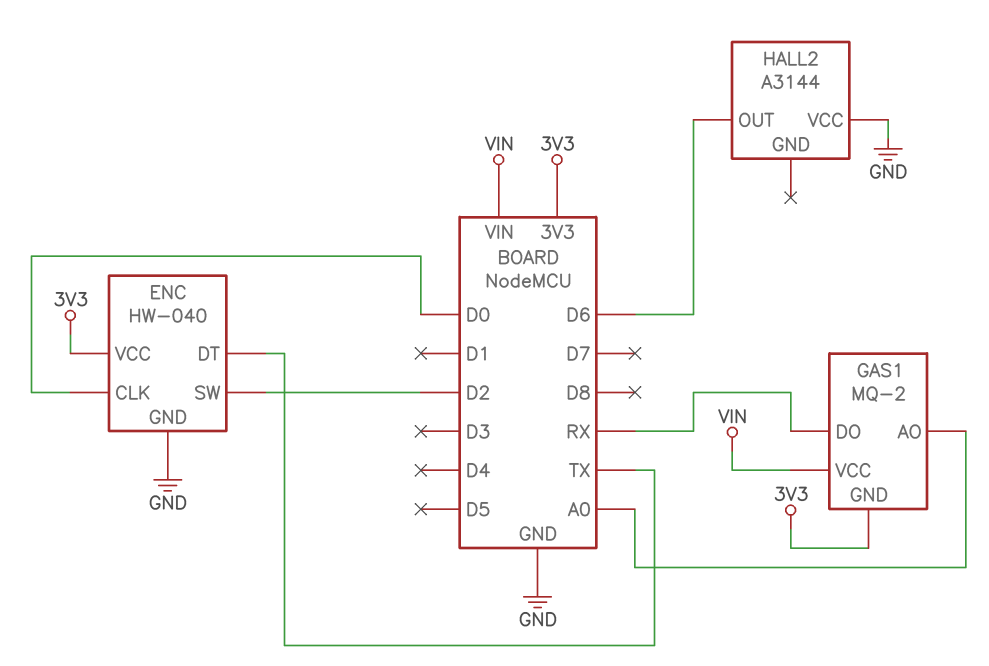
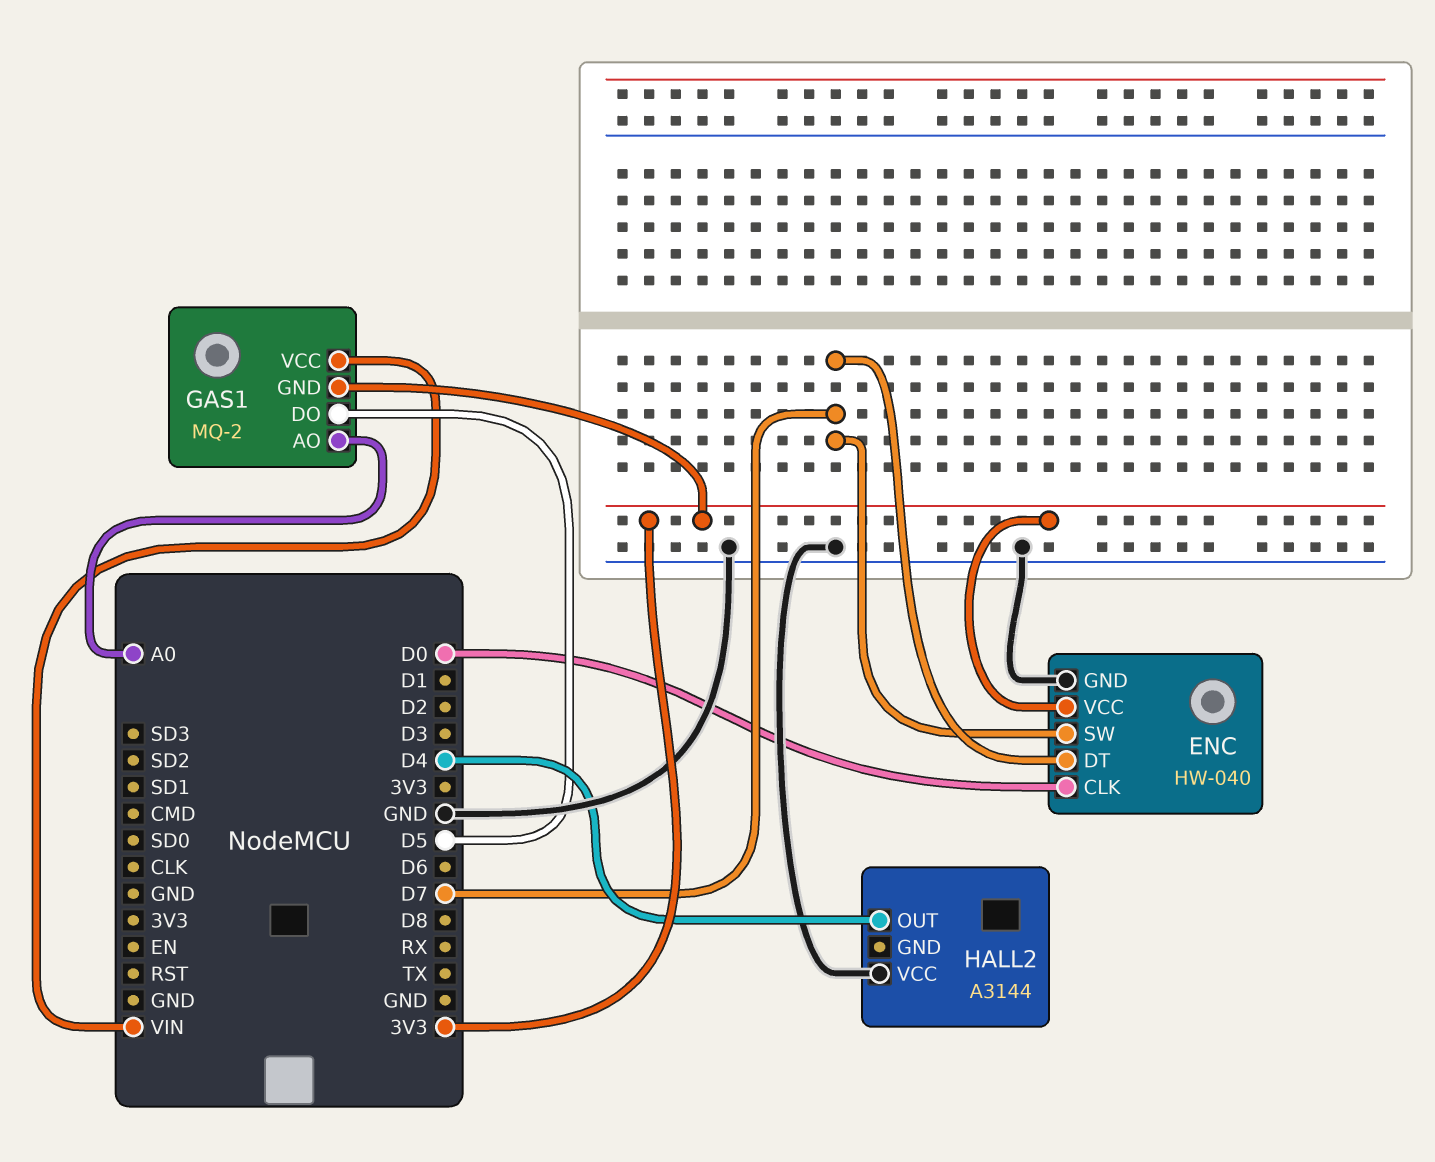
ENC pin DT: TX -> D7
ENC pin SW: D2 -> D7
GAS1 pin DO: RX -> D5
HALL2 pin OUT: D6 -> D4

